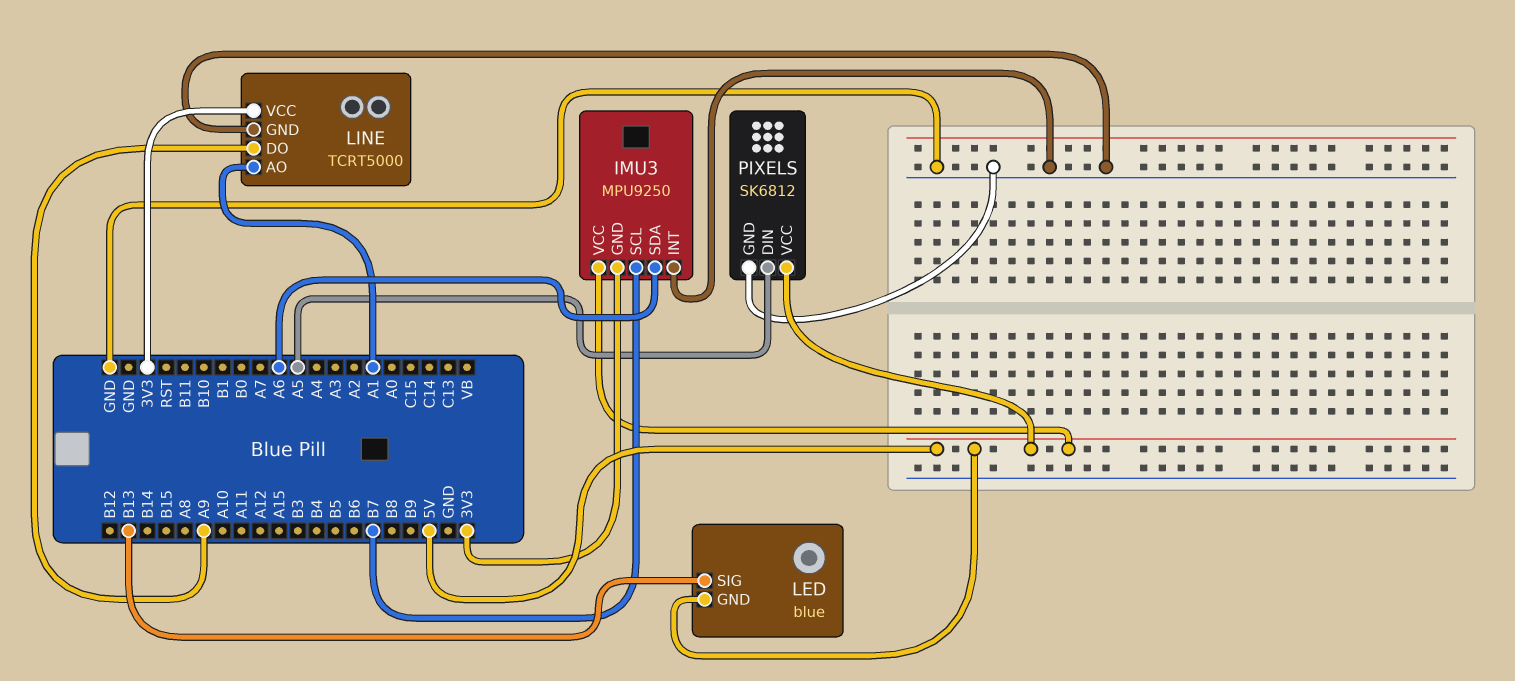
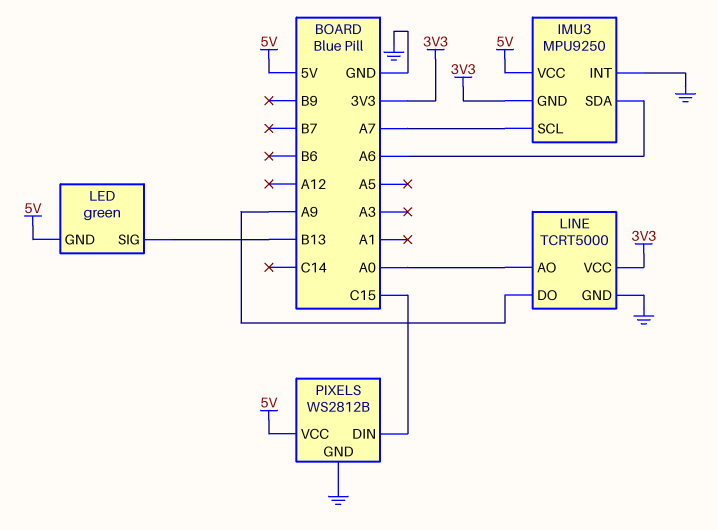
IMU3 pin SCL: B7 -> A7
LED: blue -> green
LINE pin AO: A1 -> A0
PIXELS: SK6812 -> WS2812B
PIXELS pin DIN: A5 -> C15

